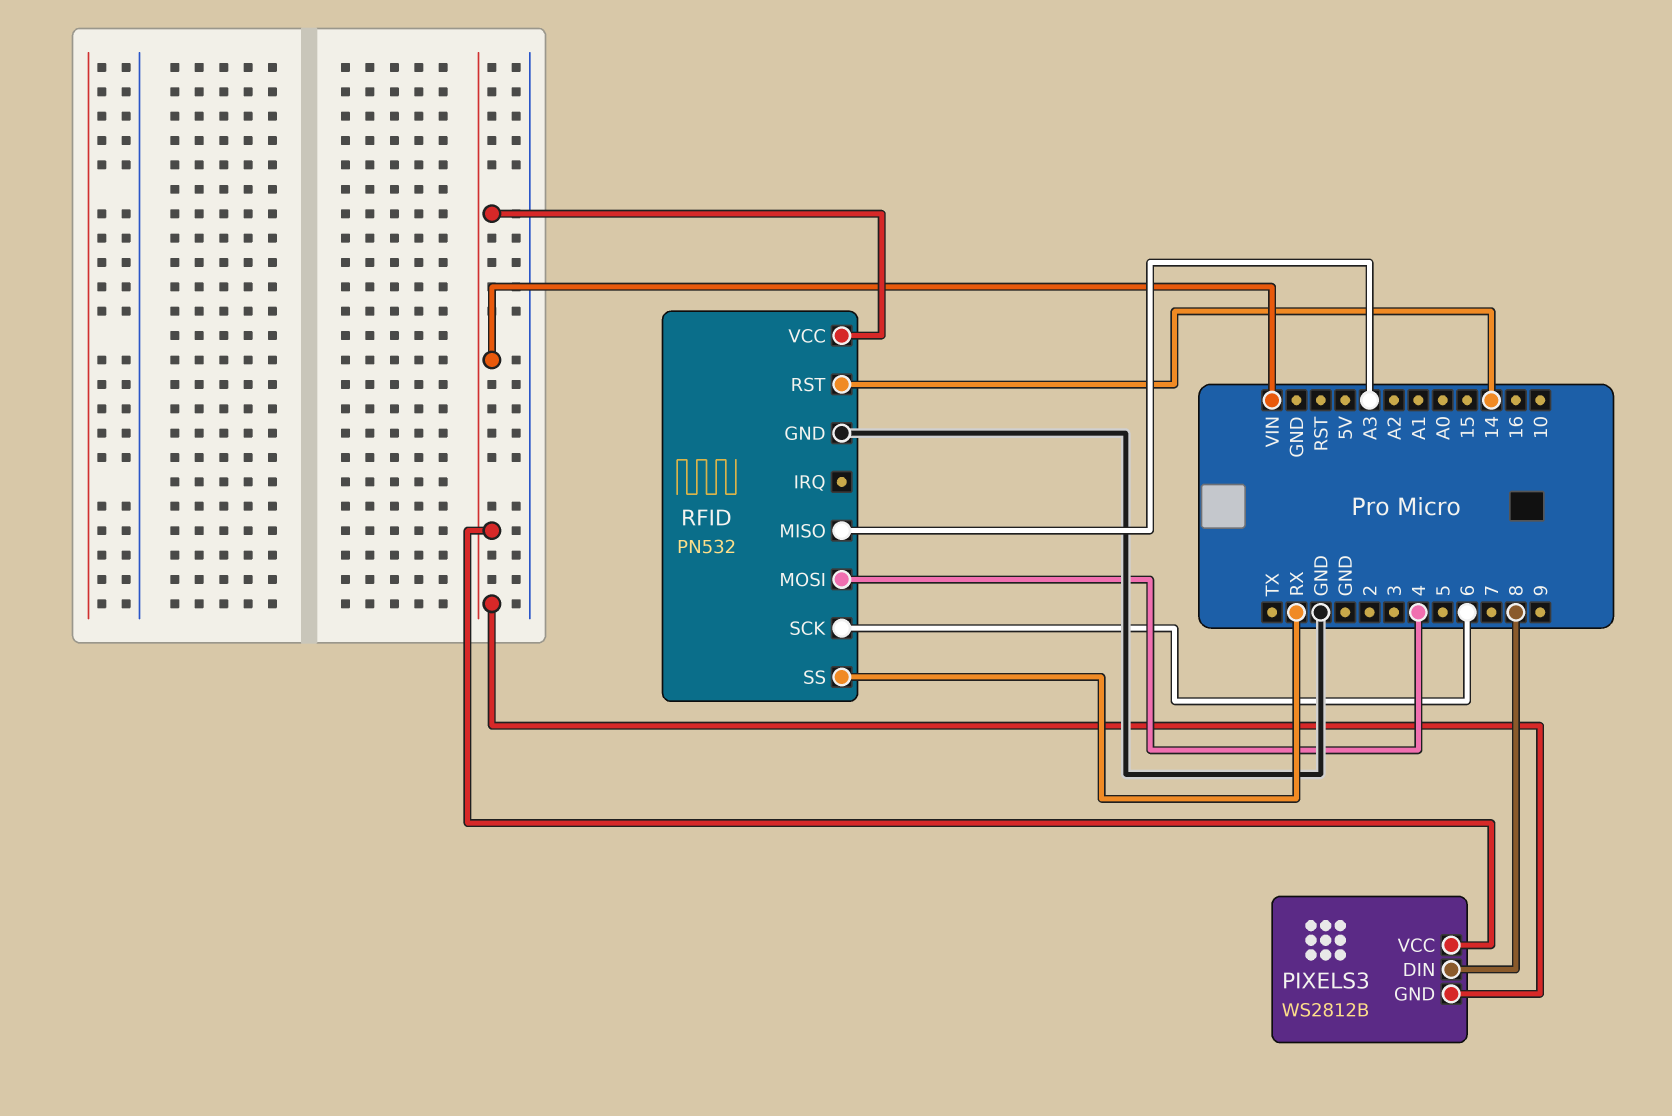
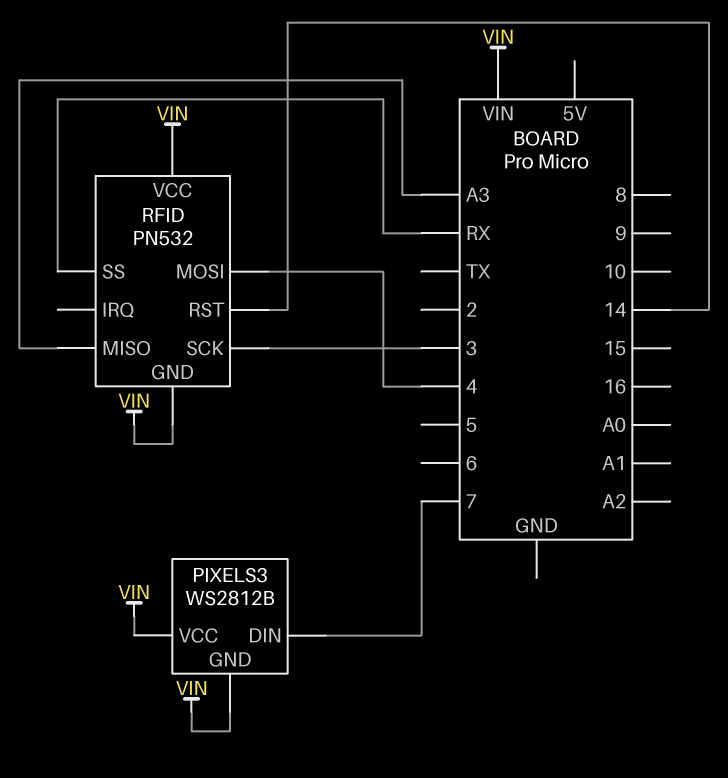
PIXELS3 pin DIN: 8 -> 7
RFID pin GND: GND -> VIN
RFID pin SCK: 6 -> 3

